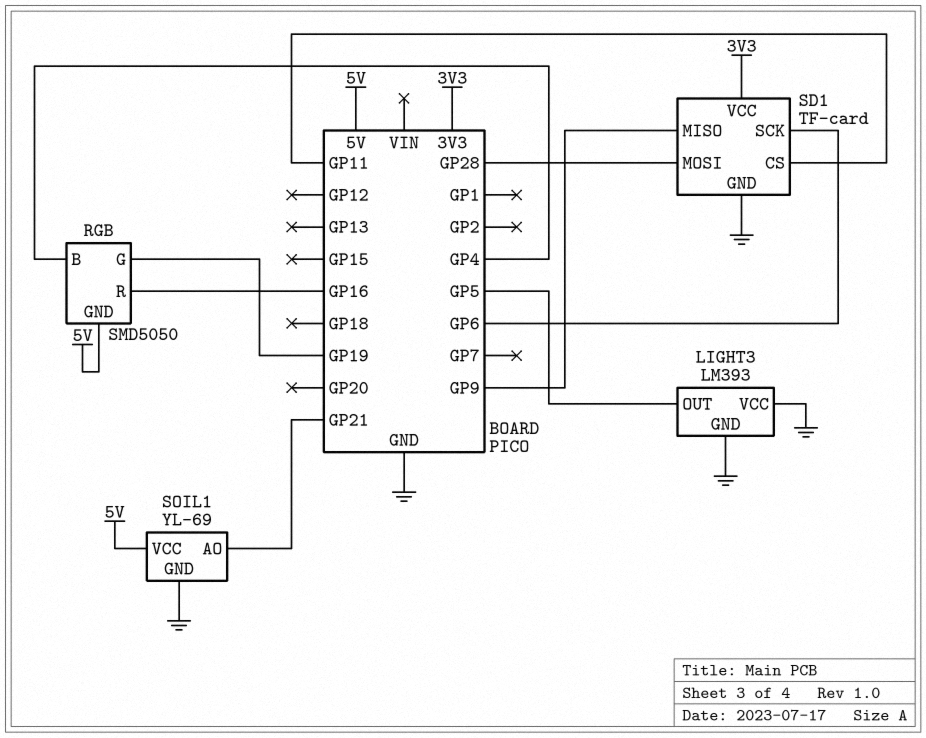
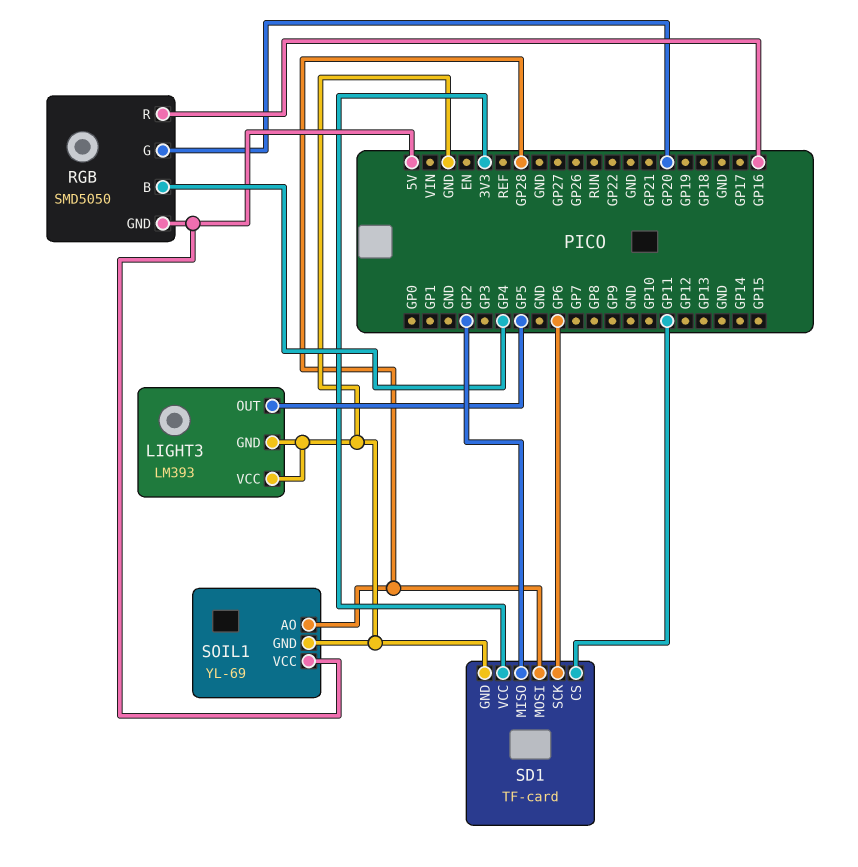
RGB pin G: GP19 -> GP20
SD1 pin MISO: GP9 -> GP2
SOIL1 pin AO: GP21 -> GP28

